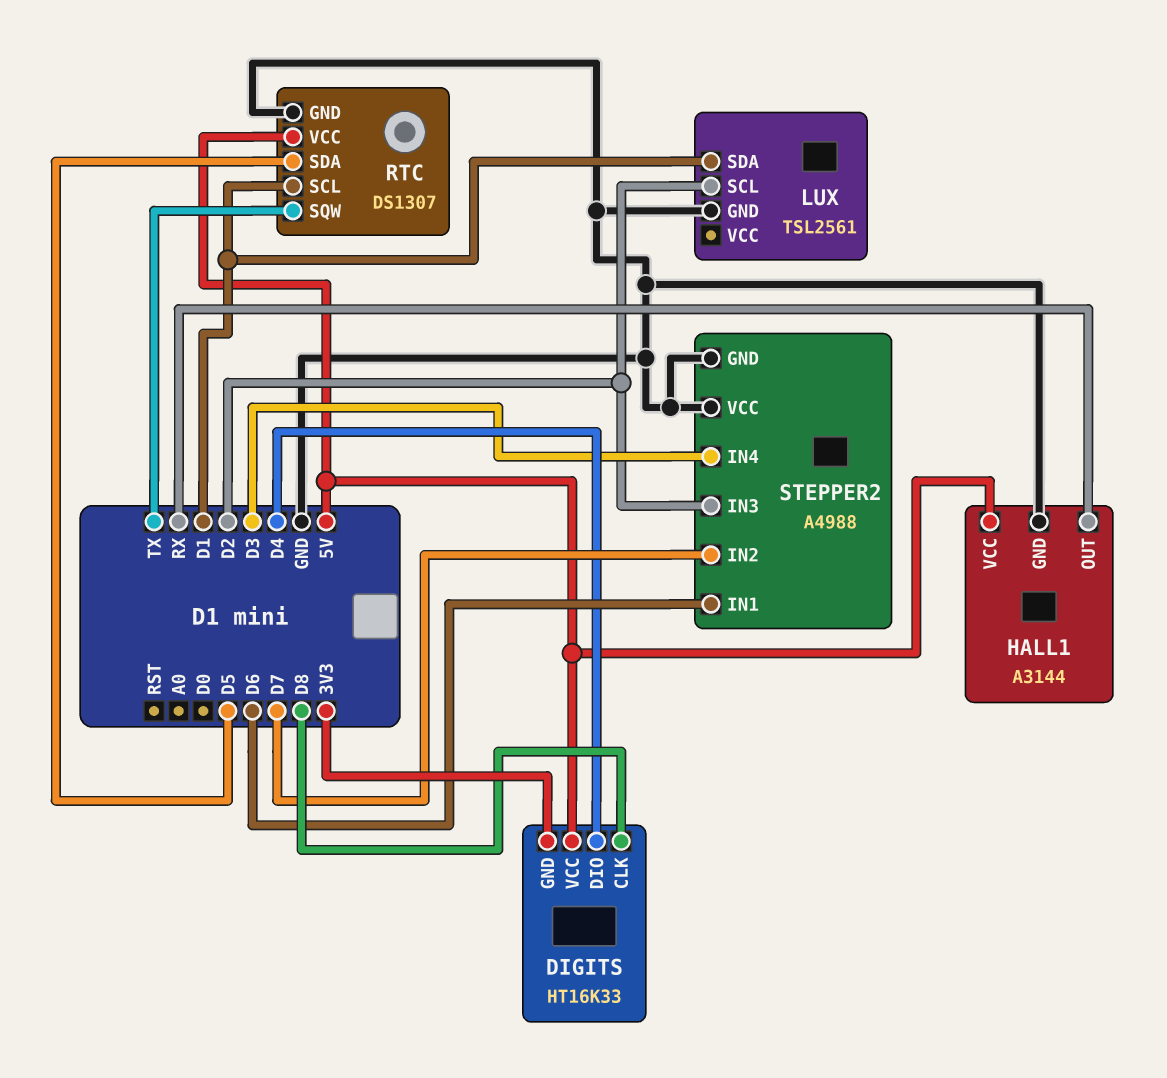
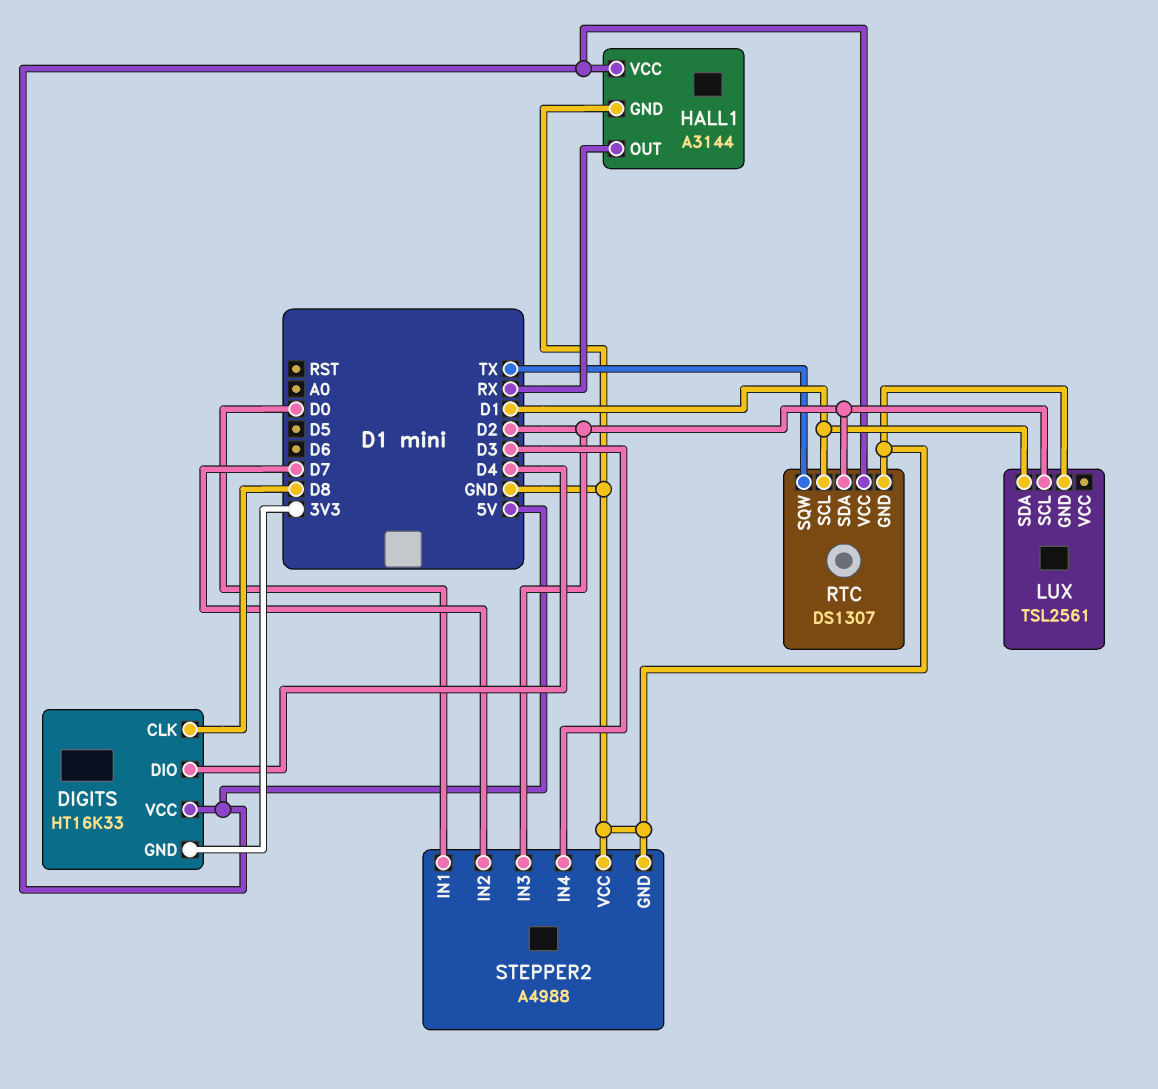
RTC pin SDA: D5 -> D2
STEPPER2 pin IN1: D6 -> D0

